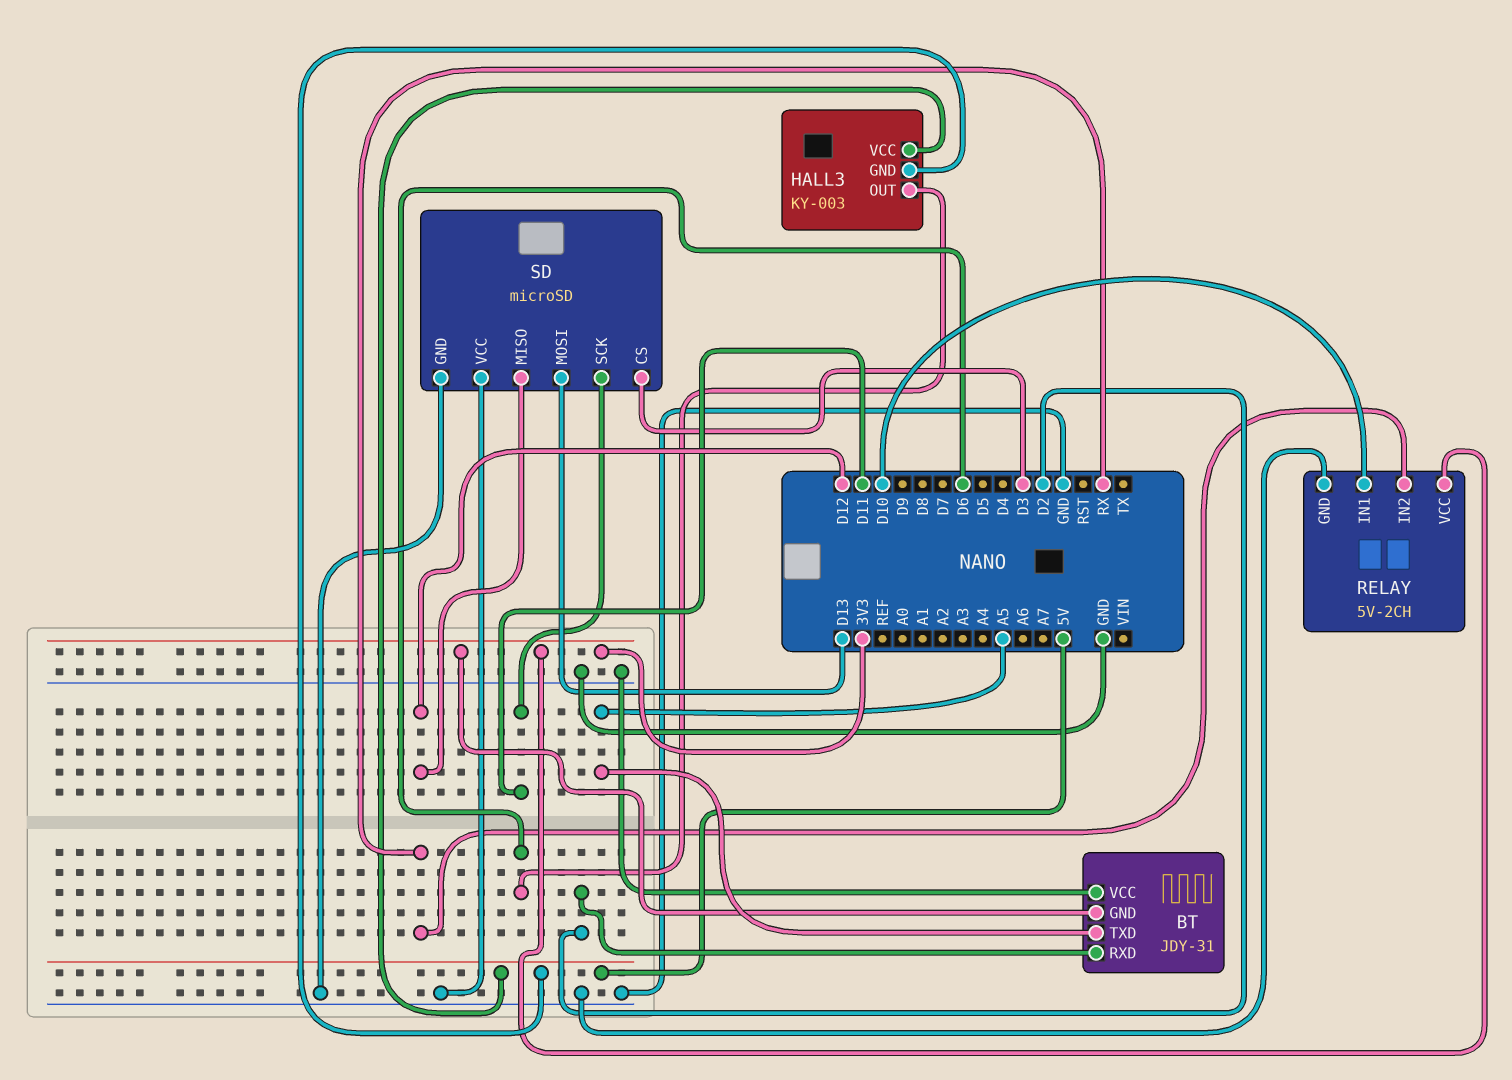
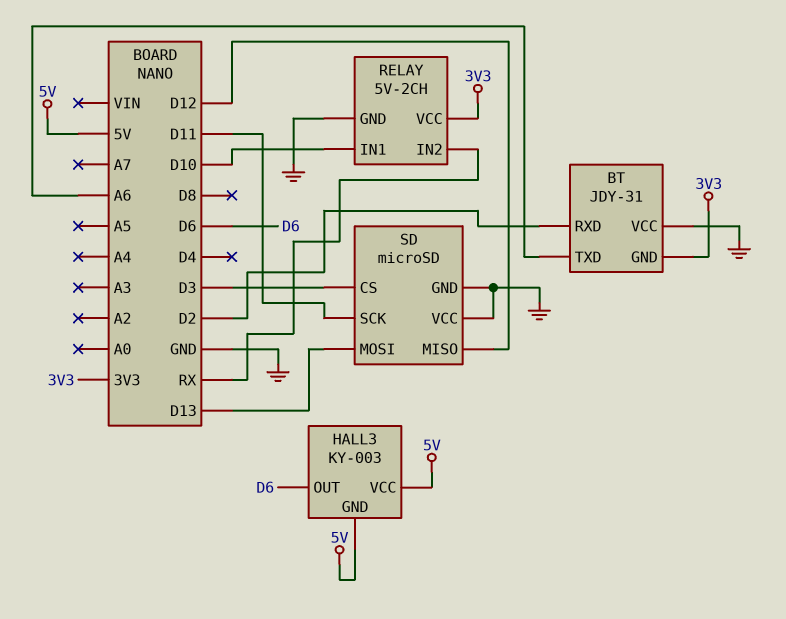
BT pin TXD: A5 -> A6

